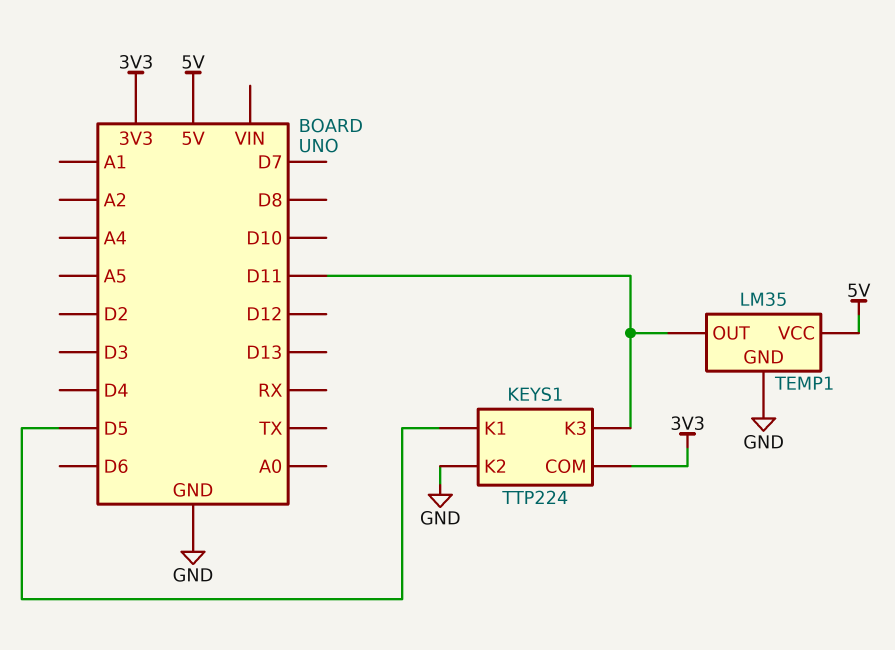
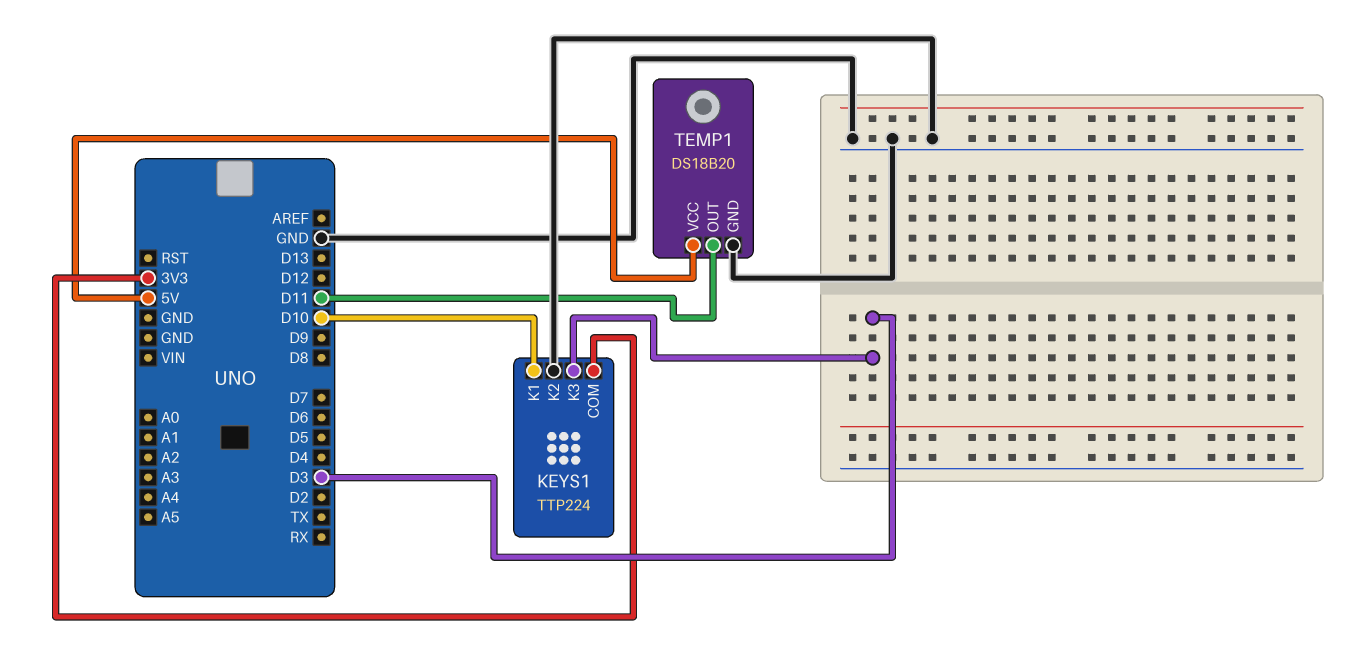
KEYS1 pin K1: D5 -> D10
KEYS1 pin K3: D11 -> D3
TEMP1: LM35 -> DS18B20

